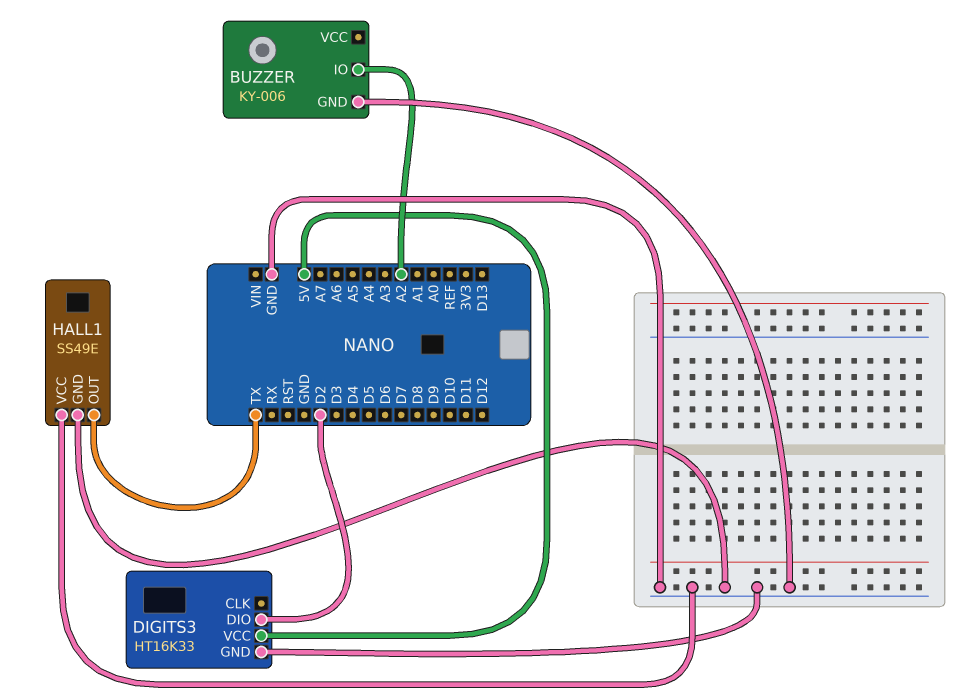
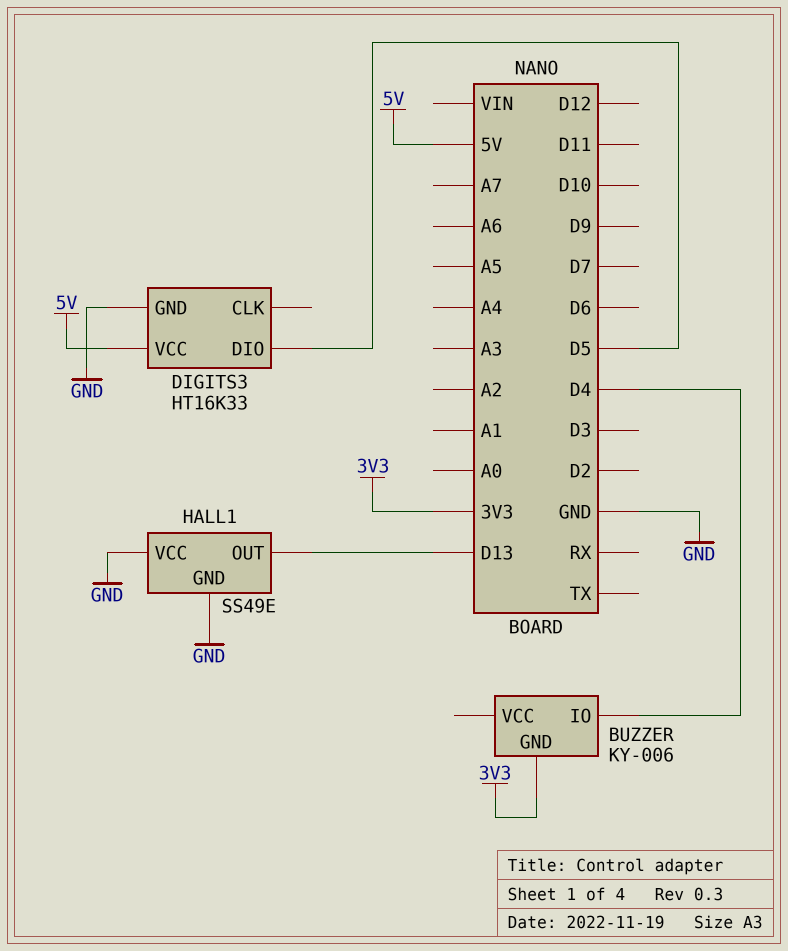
BUZZER pin GND: GND -> 3V3
BUZZER pin IO: A2 -> D4
DIGITS3 pin DIO: D2 -> D5
HALL1 pin OUT: TX -> D13

